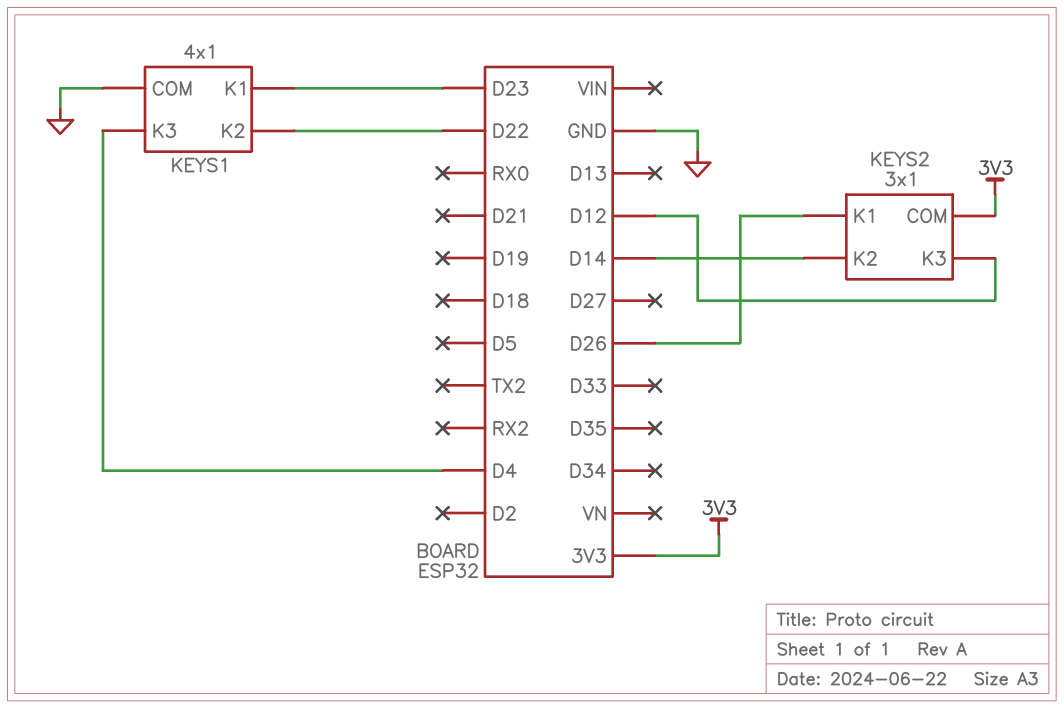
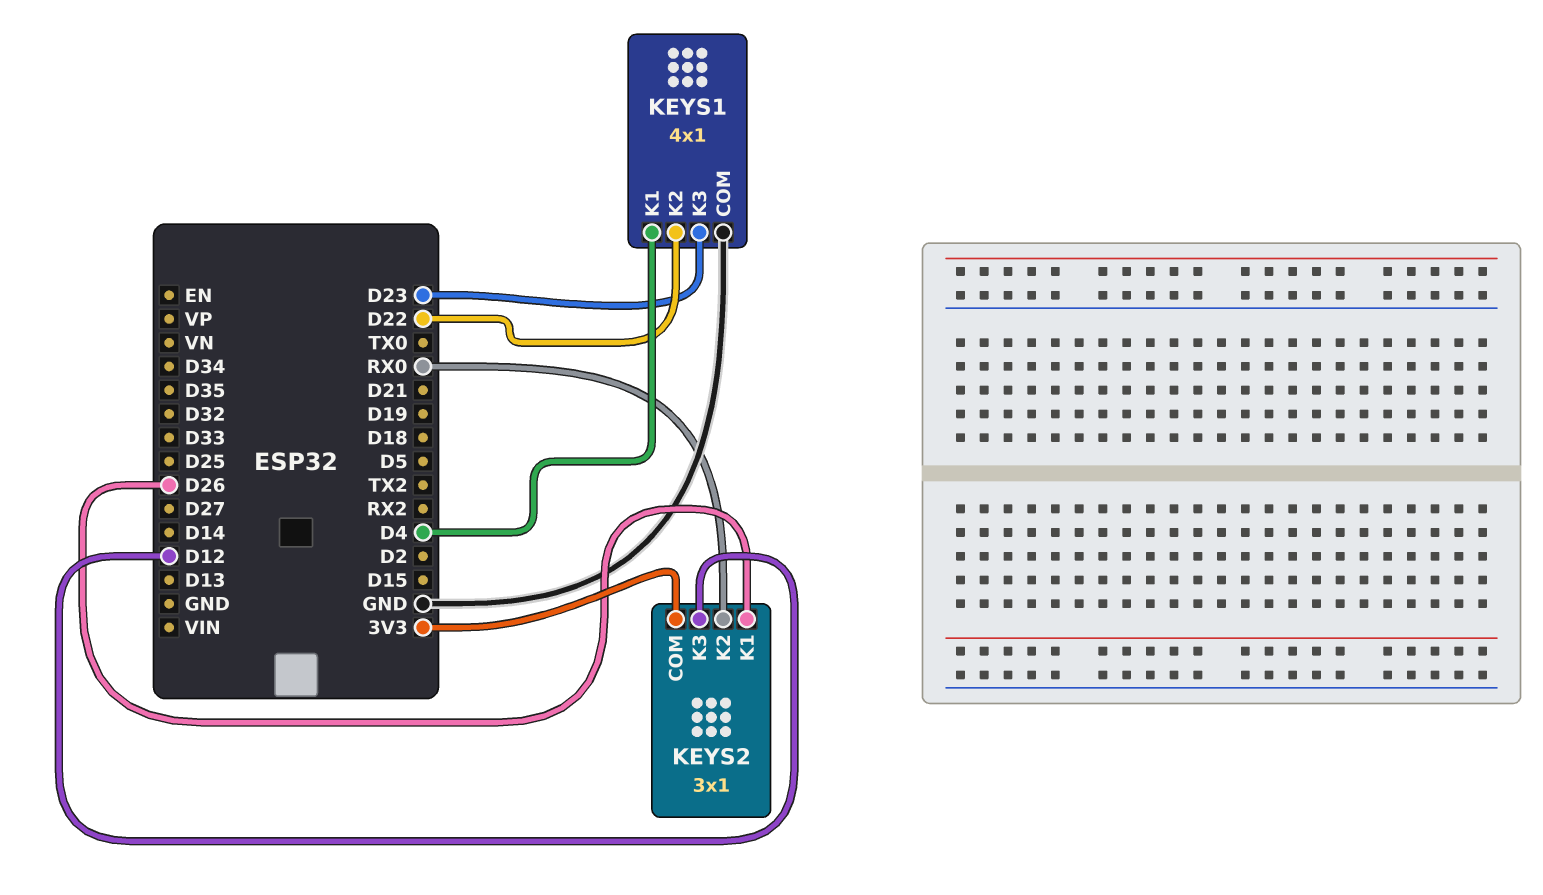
KEYS1 pin K1: D23 -> D4
KEYS1 pin K3: D4 -> D23
KEYS2 pin K2: D14 -> RX0

